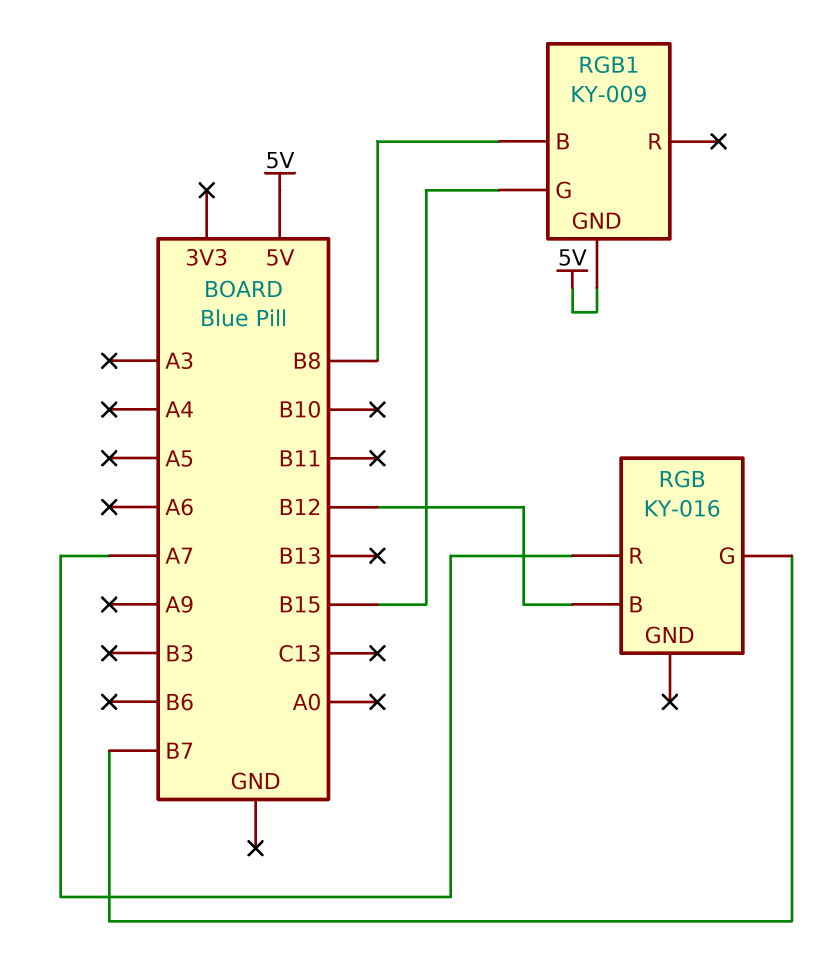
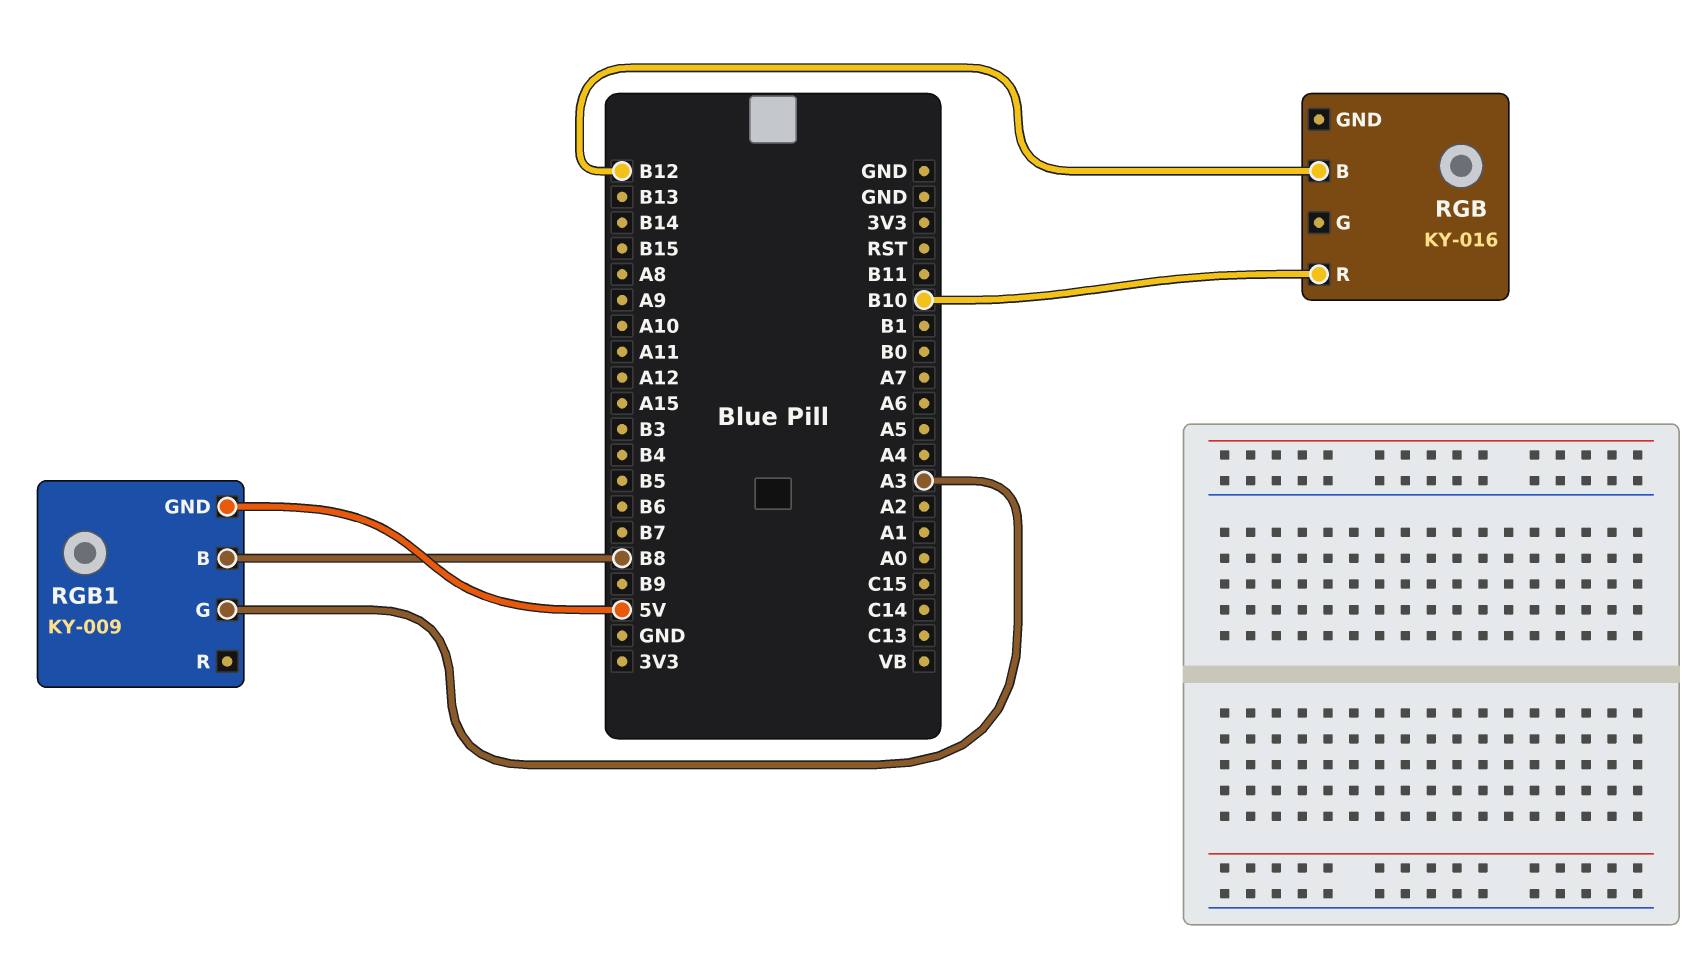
RGB pin G: B7 -> none
RGB pin R: A7 -> B10
RGB1 pin G: B15 -> A3

